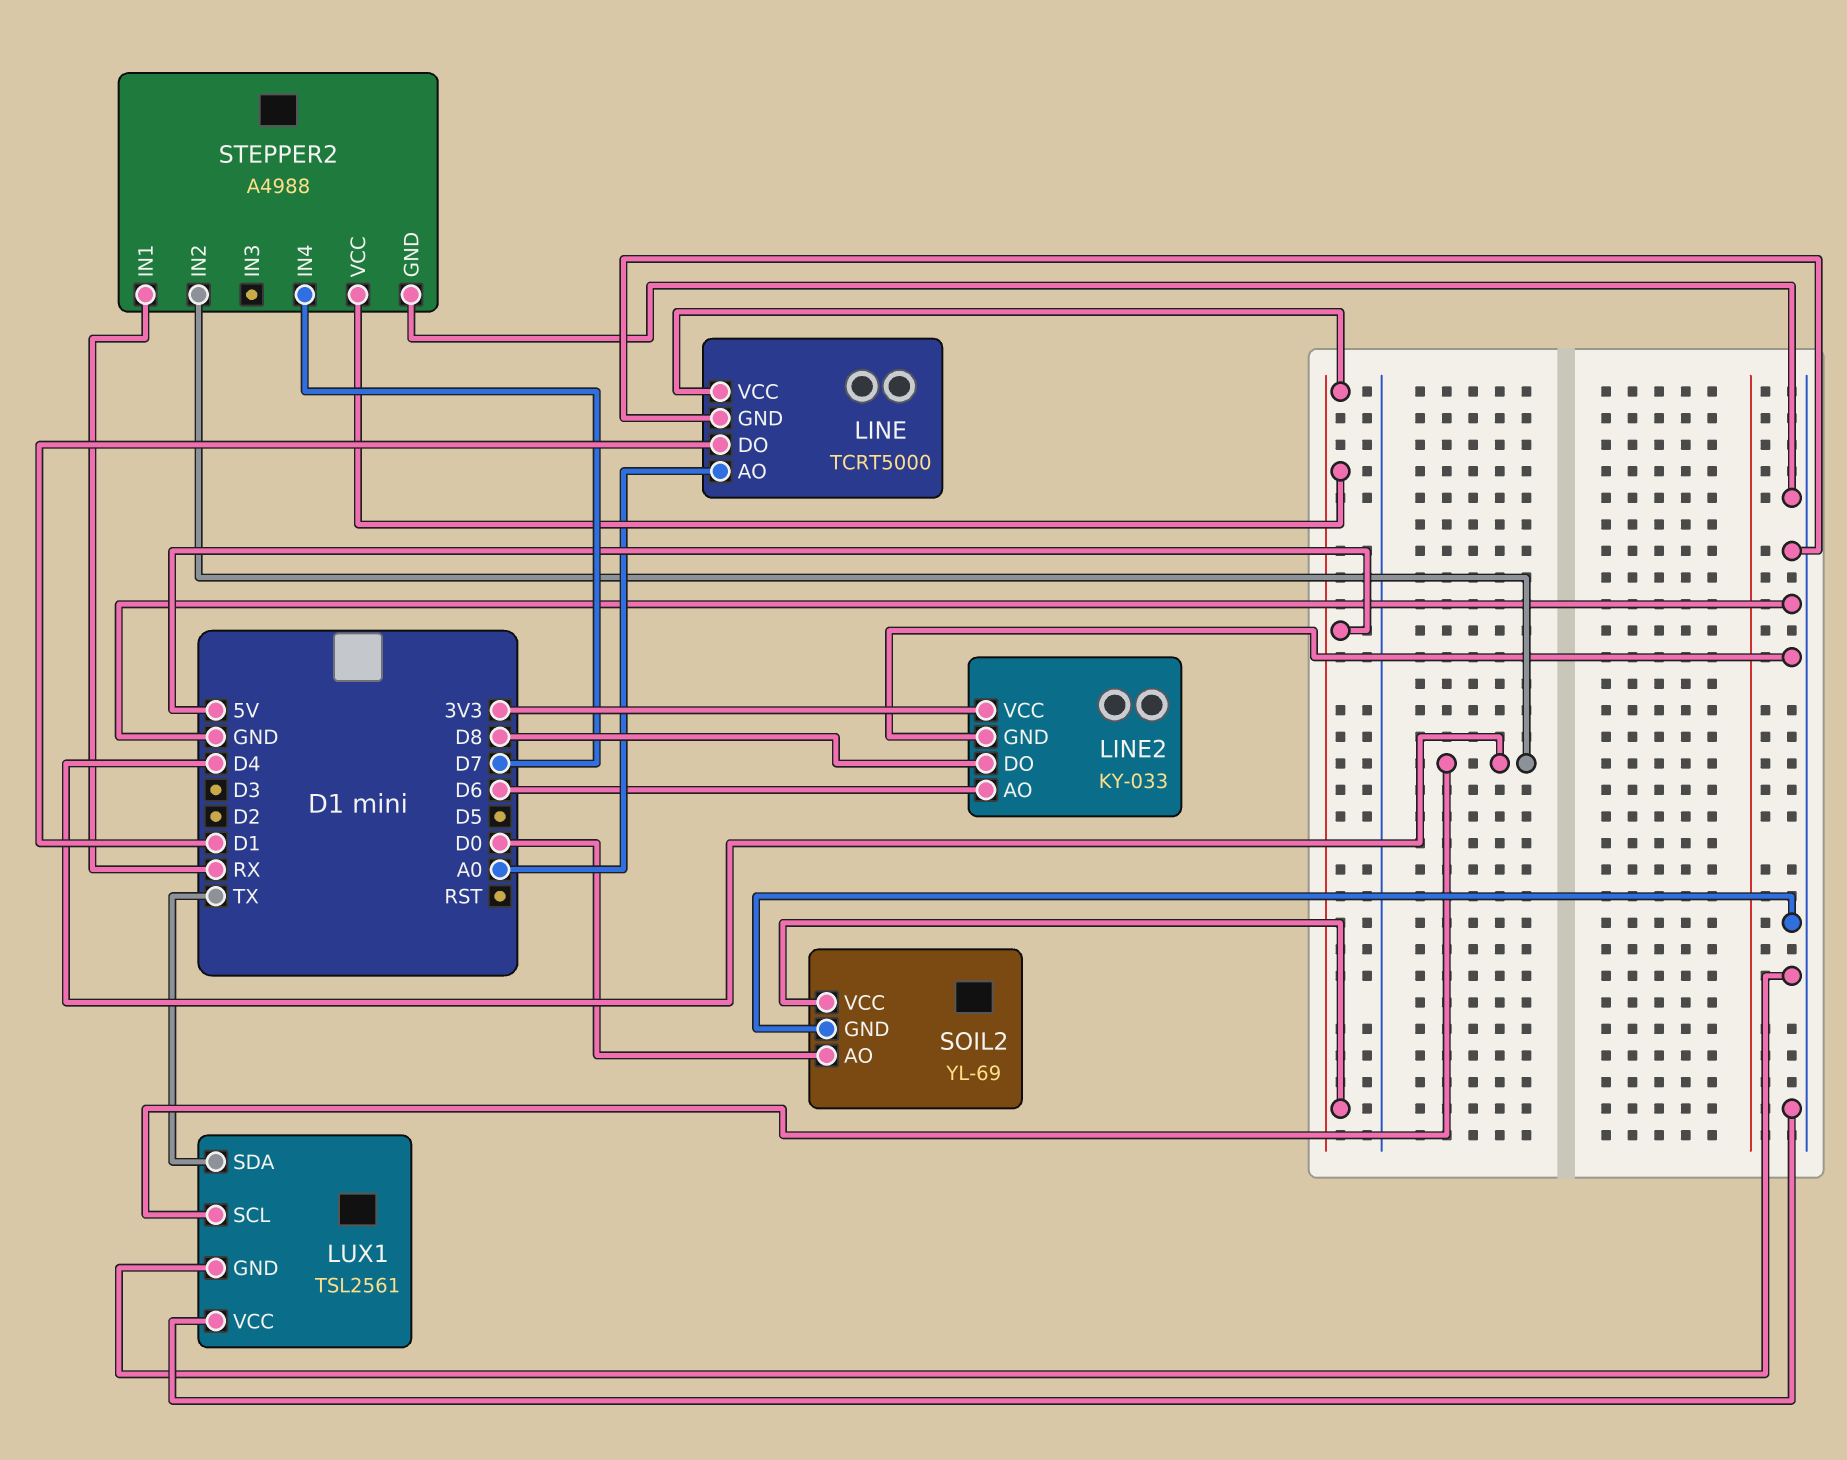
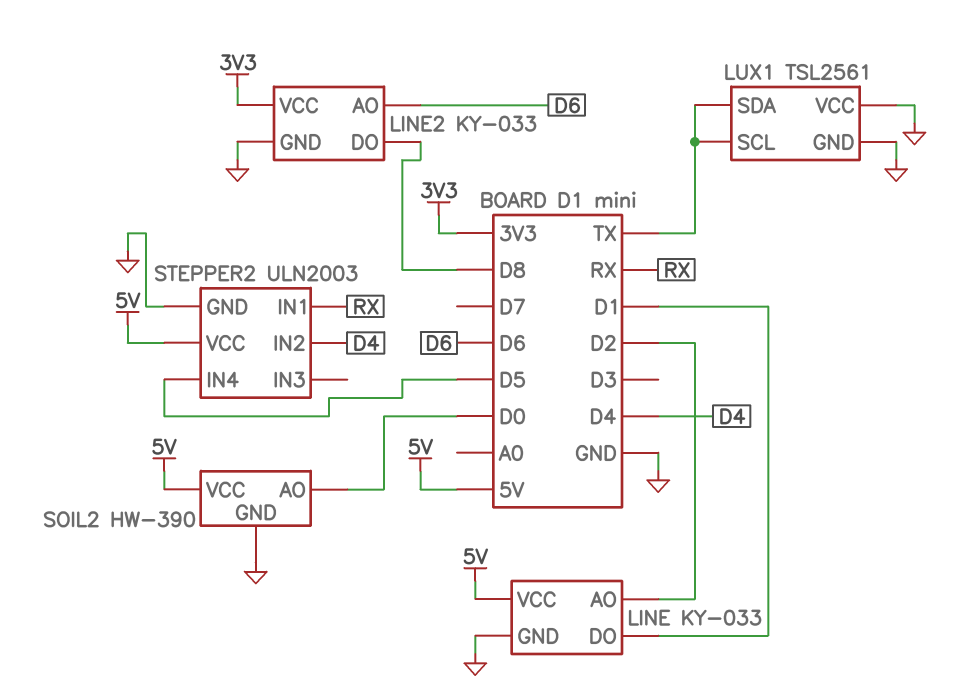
LINE: TCRT5000 -> KY-033
LINE pin AO: A0 -> D2
LUX1 pin SCL: D4 -> TX
SOIL2: YL-69 -> HW-390
STEPPER2: A4988 -> ULN2003
STEPPER2 pin IN4: D7 -> D5

